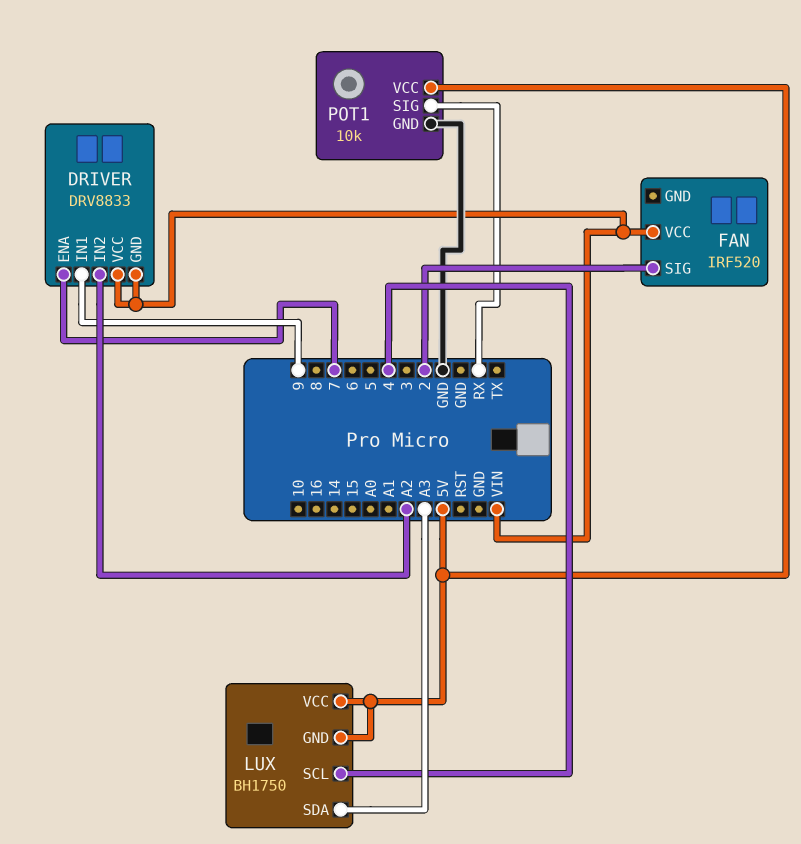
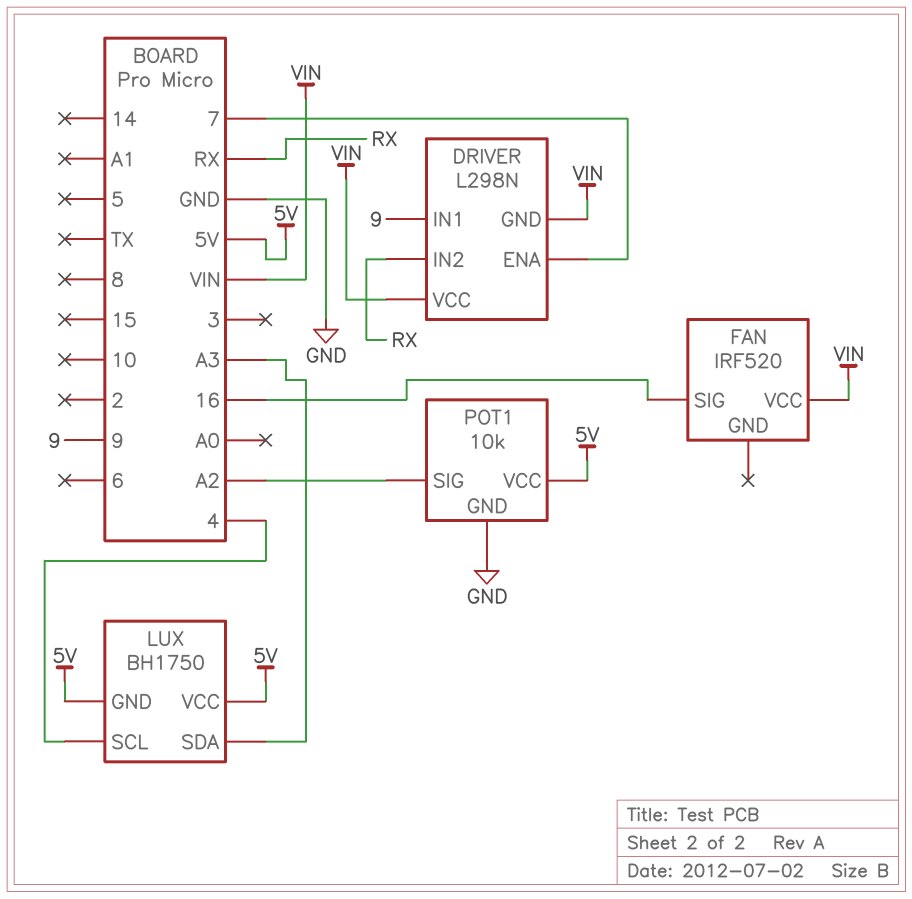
DRIVER: DRV8833 -> L298N
DRIVER pin IN2: A2 -> RX
FAN pin SIG: 2 -> 16
POT1 pin SIG: RX -> A2

